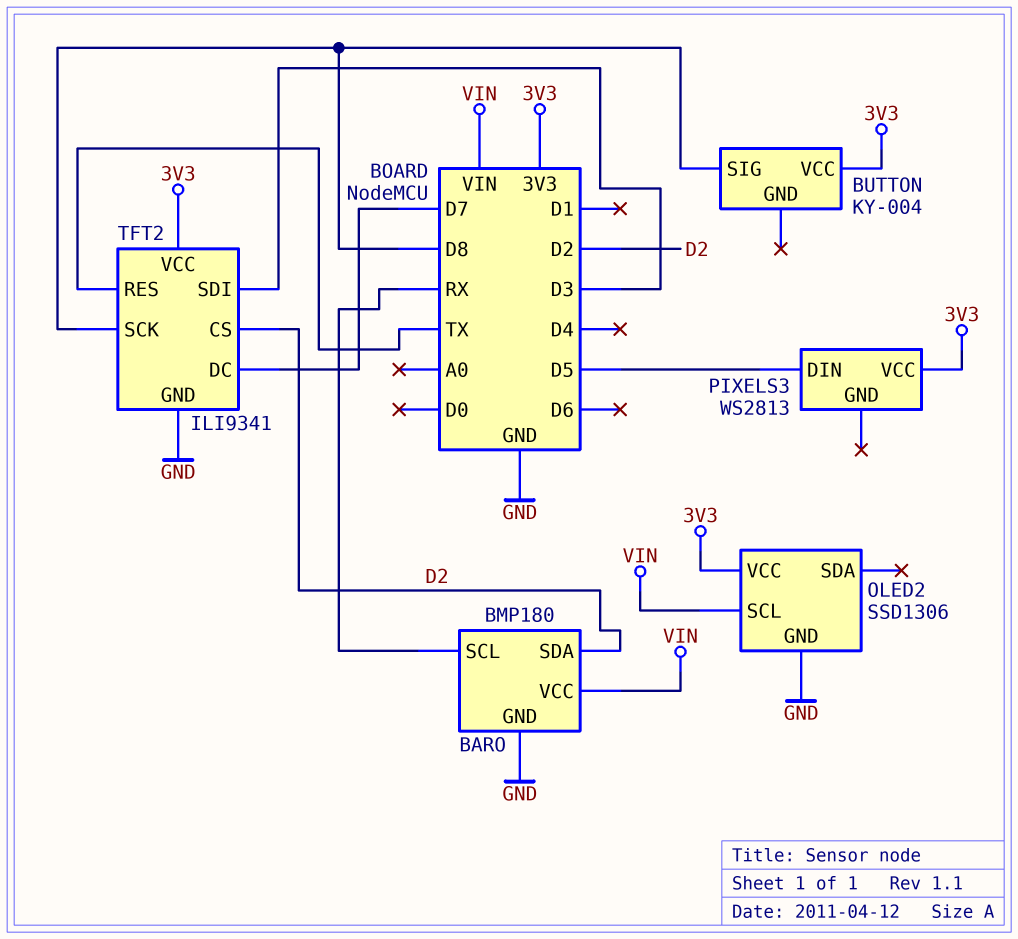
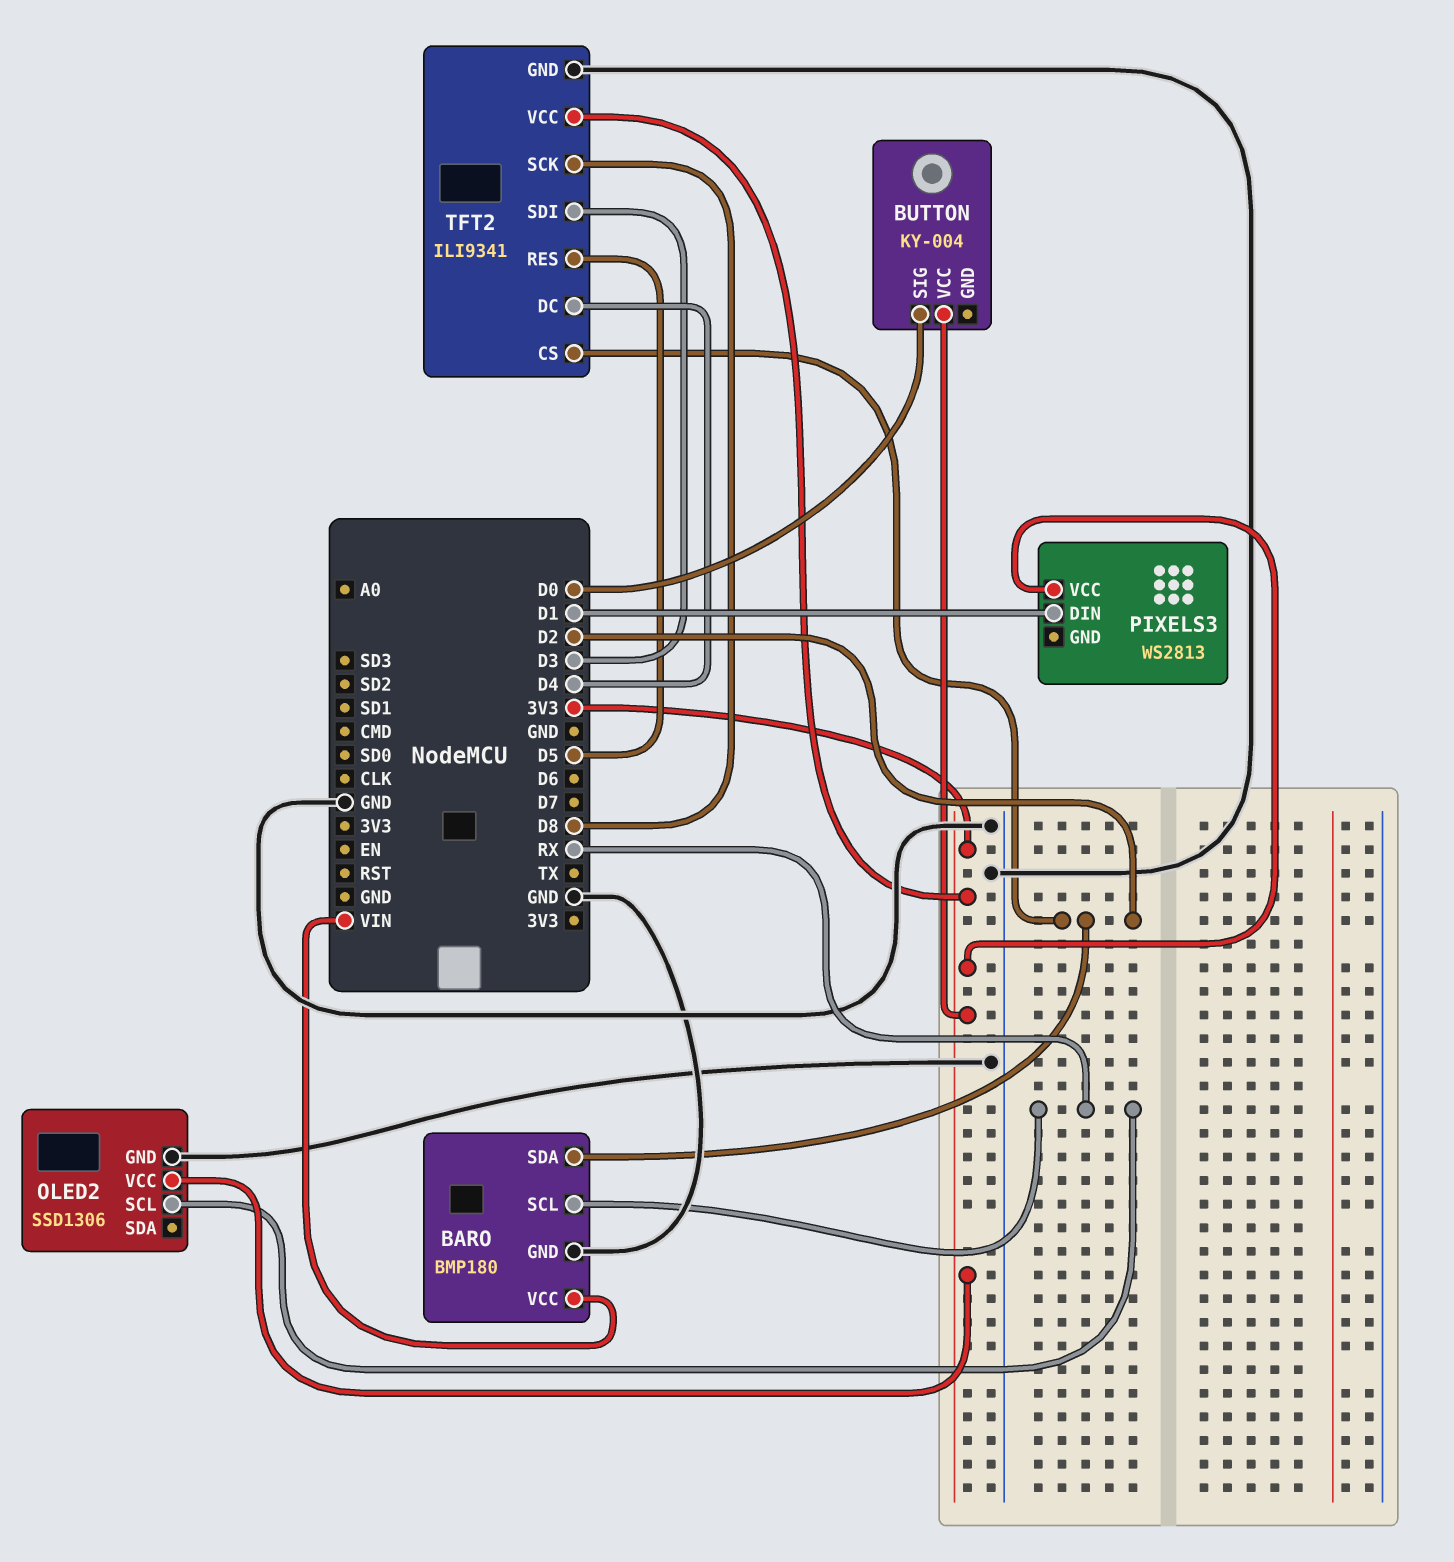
BUTTON pin SIG: D8 -> D0
OLED2 pin SCL: VIN -> RX
PIXELS3 pin DIN: D5 -> D1
TFT2 pin DC: D7 -> D4
TFT2 pin RES: TX -> D5

